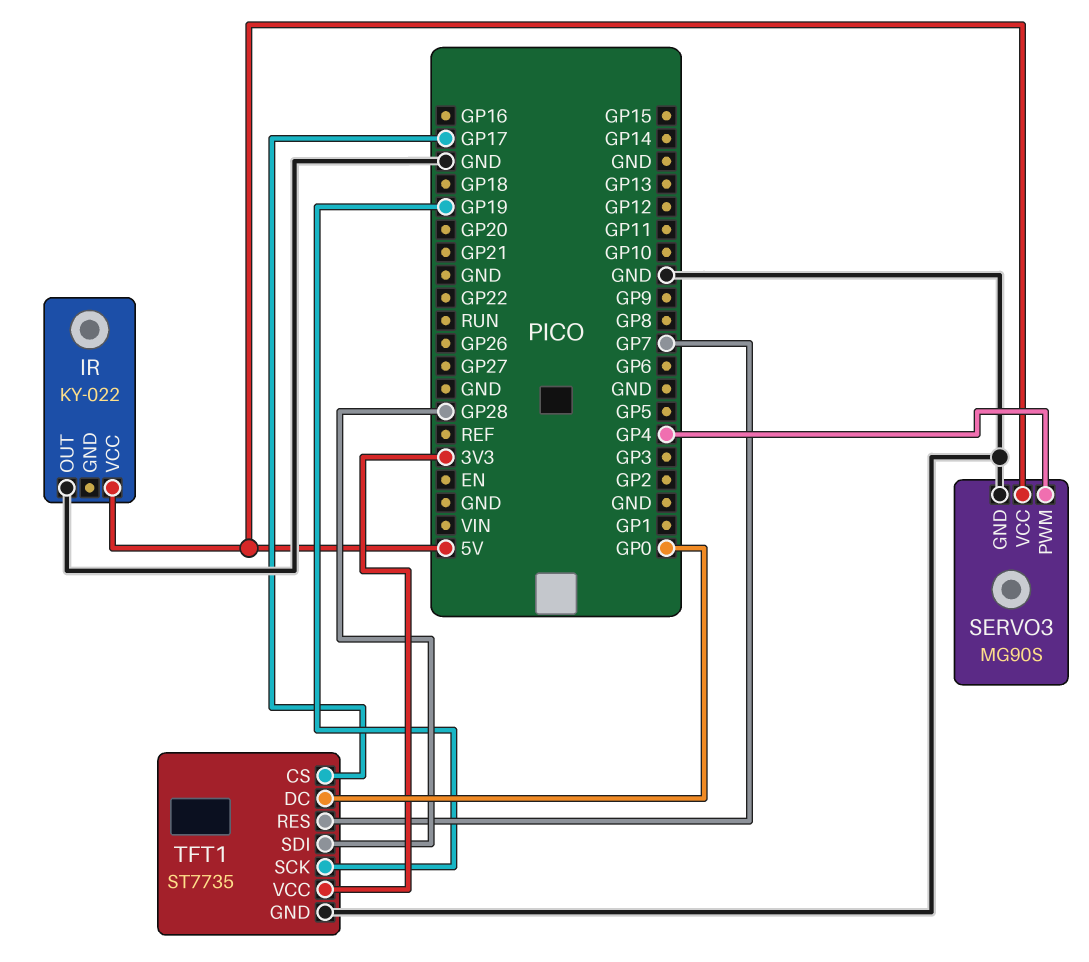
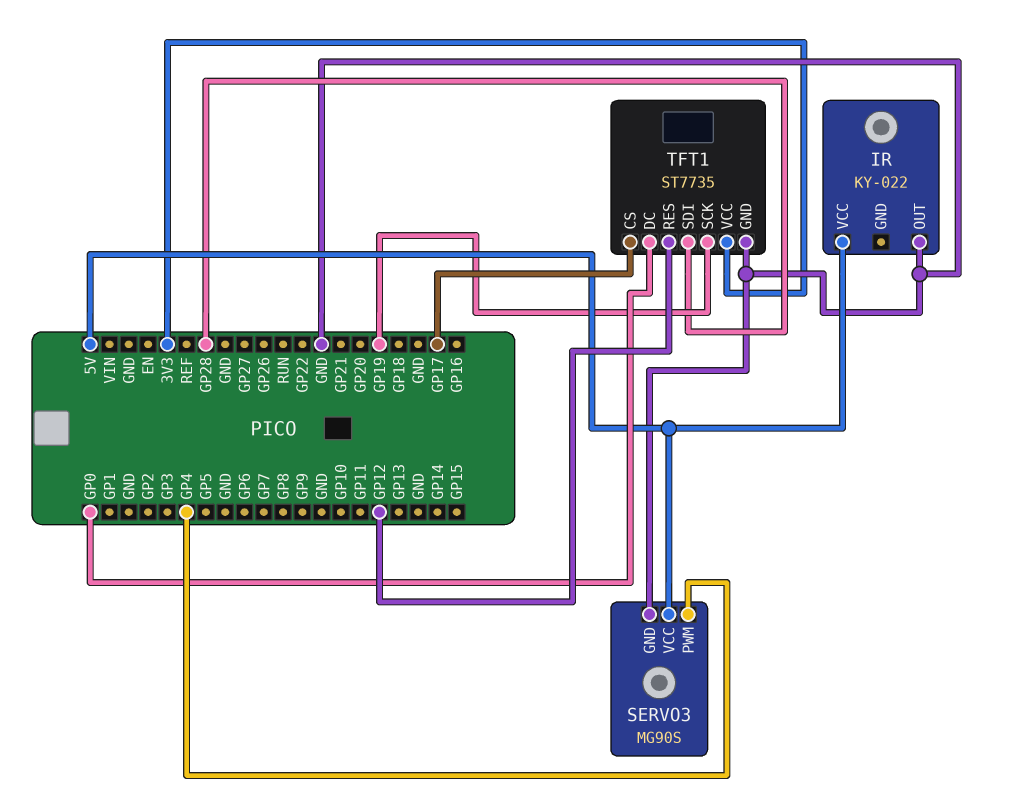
TFT1 pin RES: GP7 -> GP12

